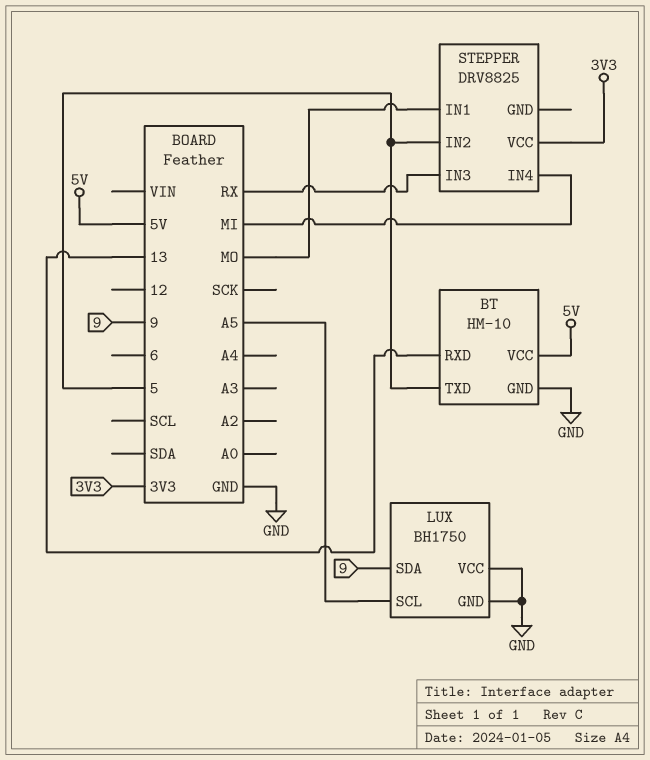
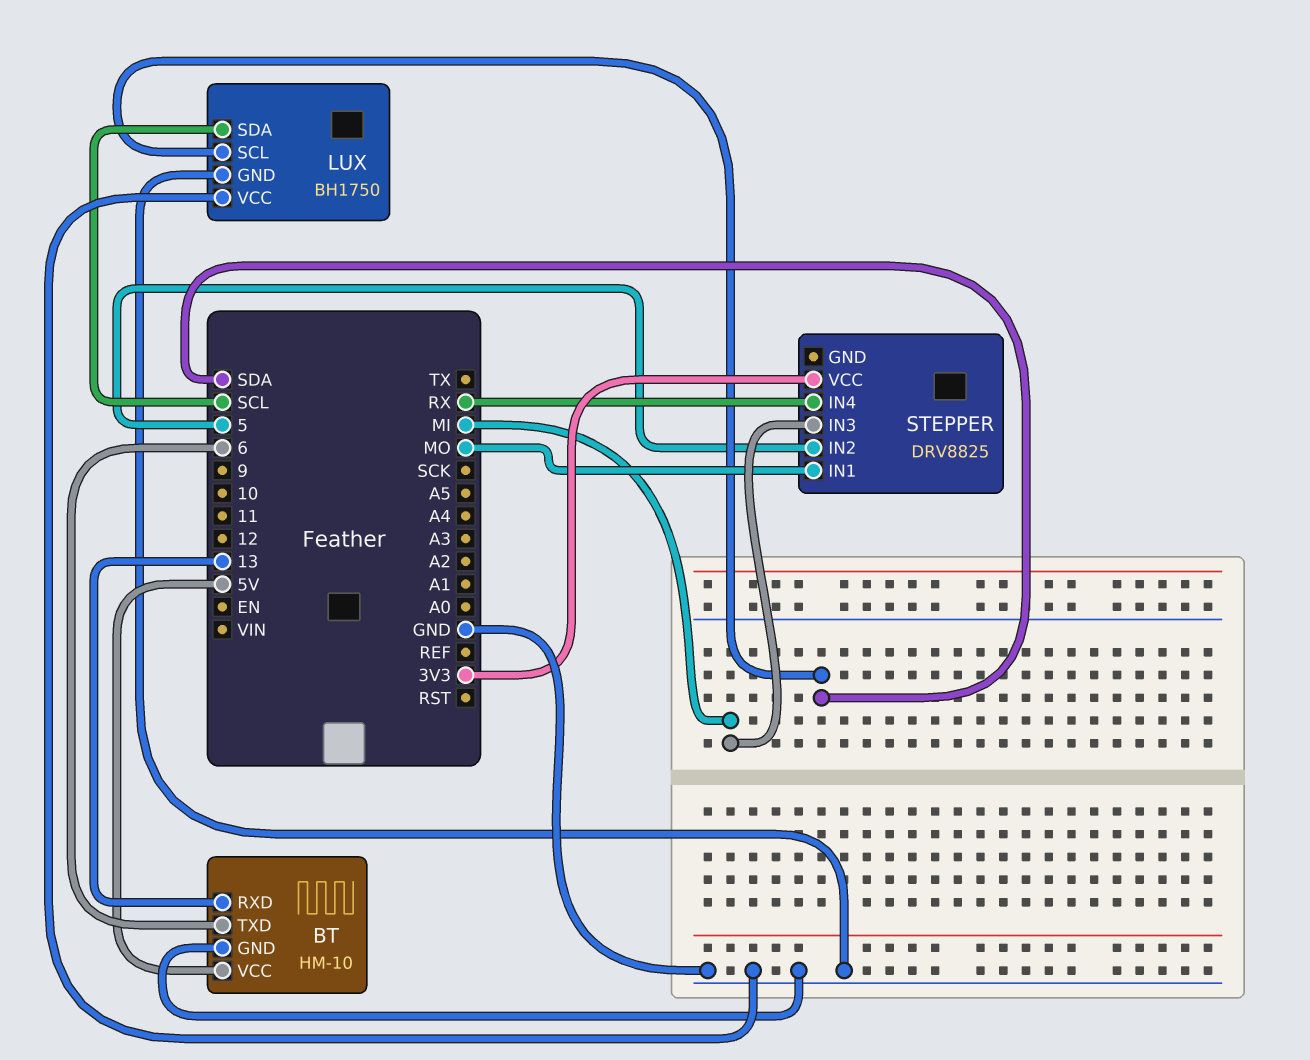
BT pin TXD: 5 -> 6
LUX pin SCL: A5 -> SDA
LUX pin SDA: 9 -> SCL
STEPPER pin IN3: RX -> MI
STEPPER pin IN4: MI -> RX

